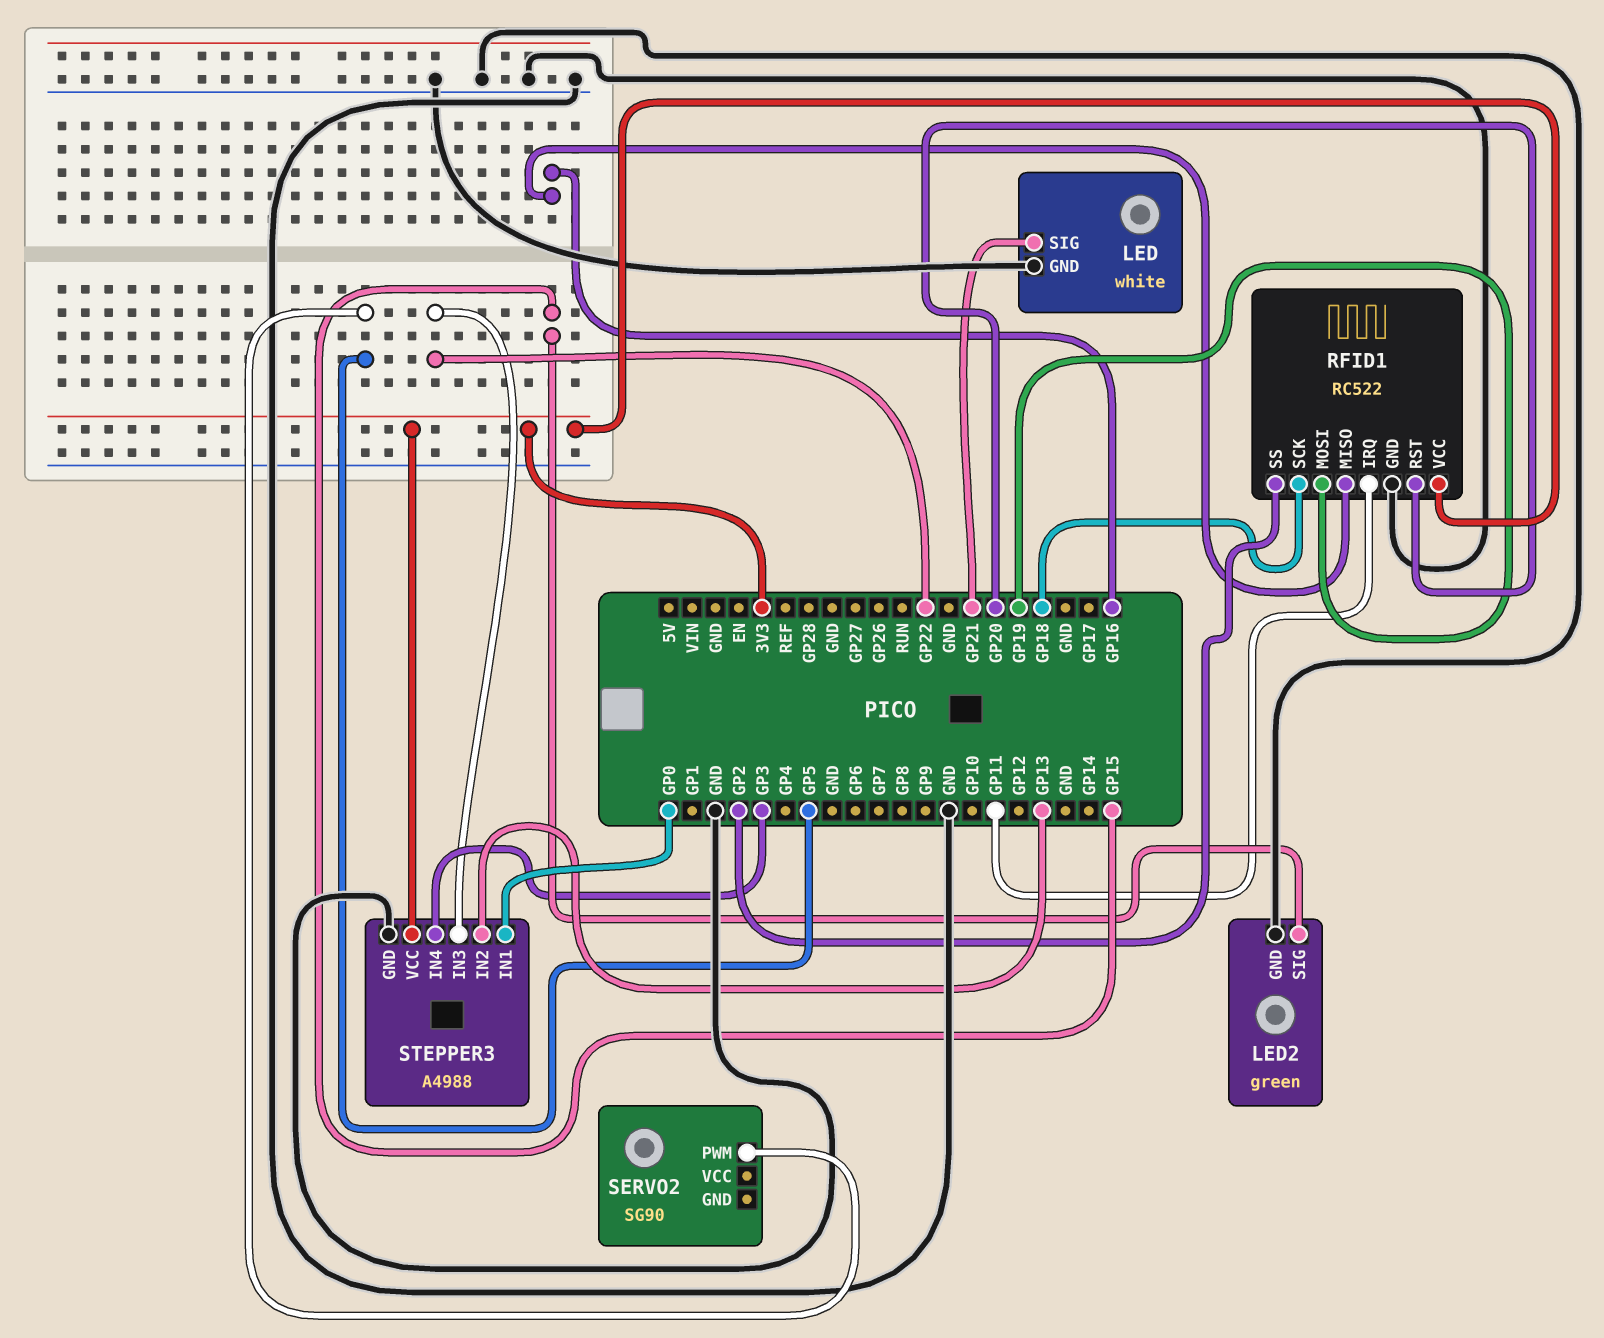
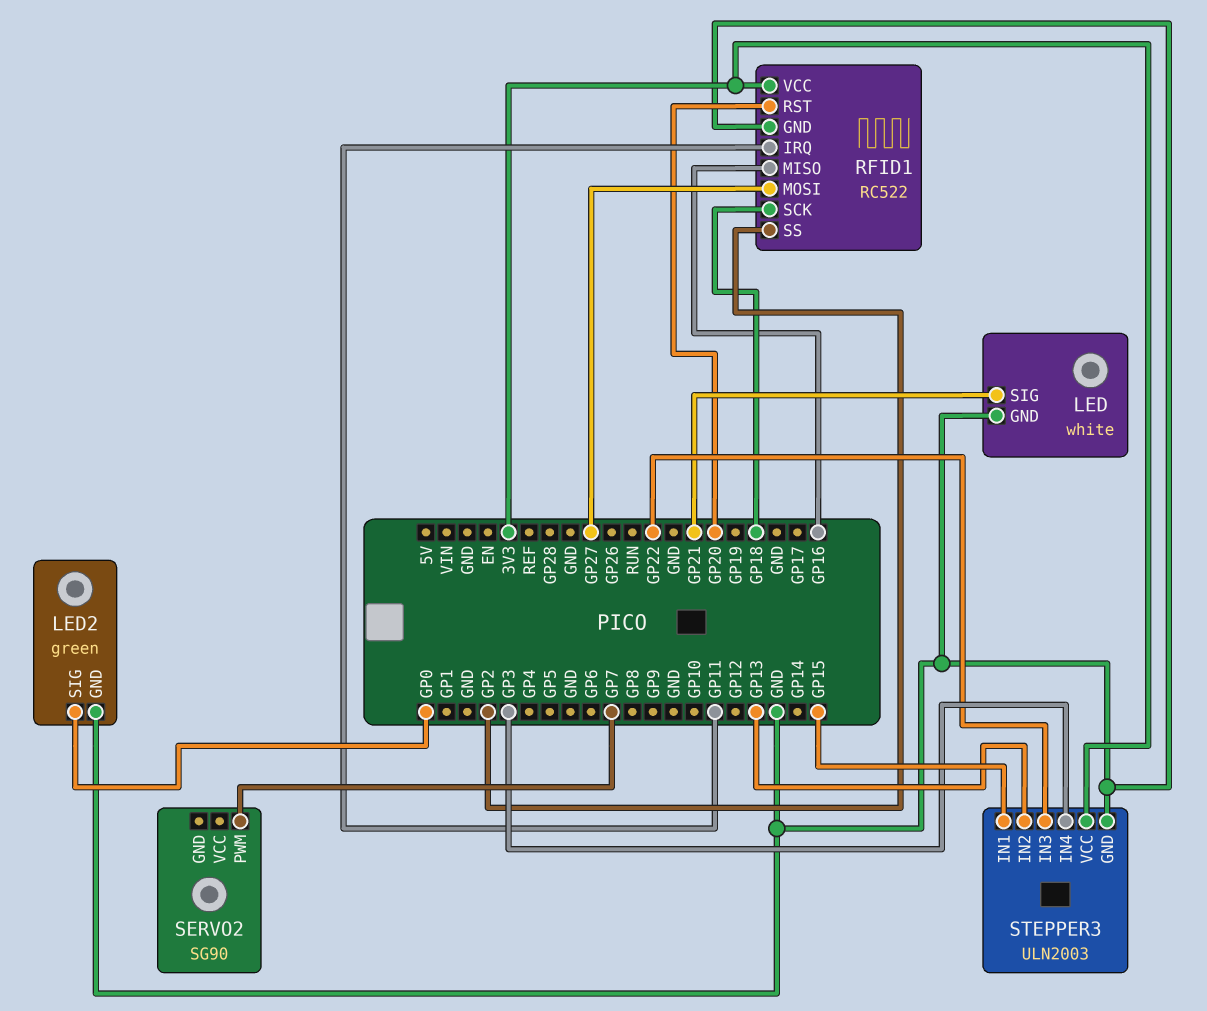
LED2 pin SIG: GP15 -> GP0
RFID1 pin MOSI: GP19 -> GP27
SERVO2 pin PWM: GP5 -> GP7
STEPPER3: A4988 -> ULN2003
STEPPER3 pin IN1: GP0 -> GP15

